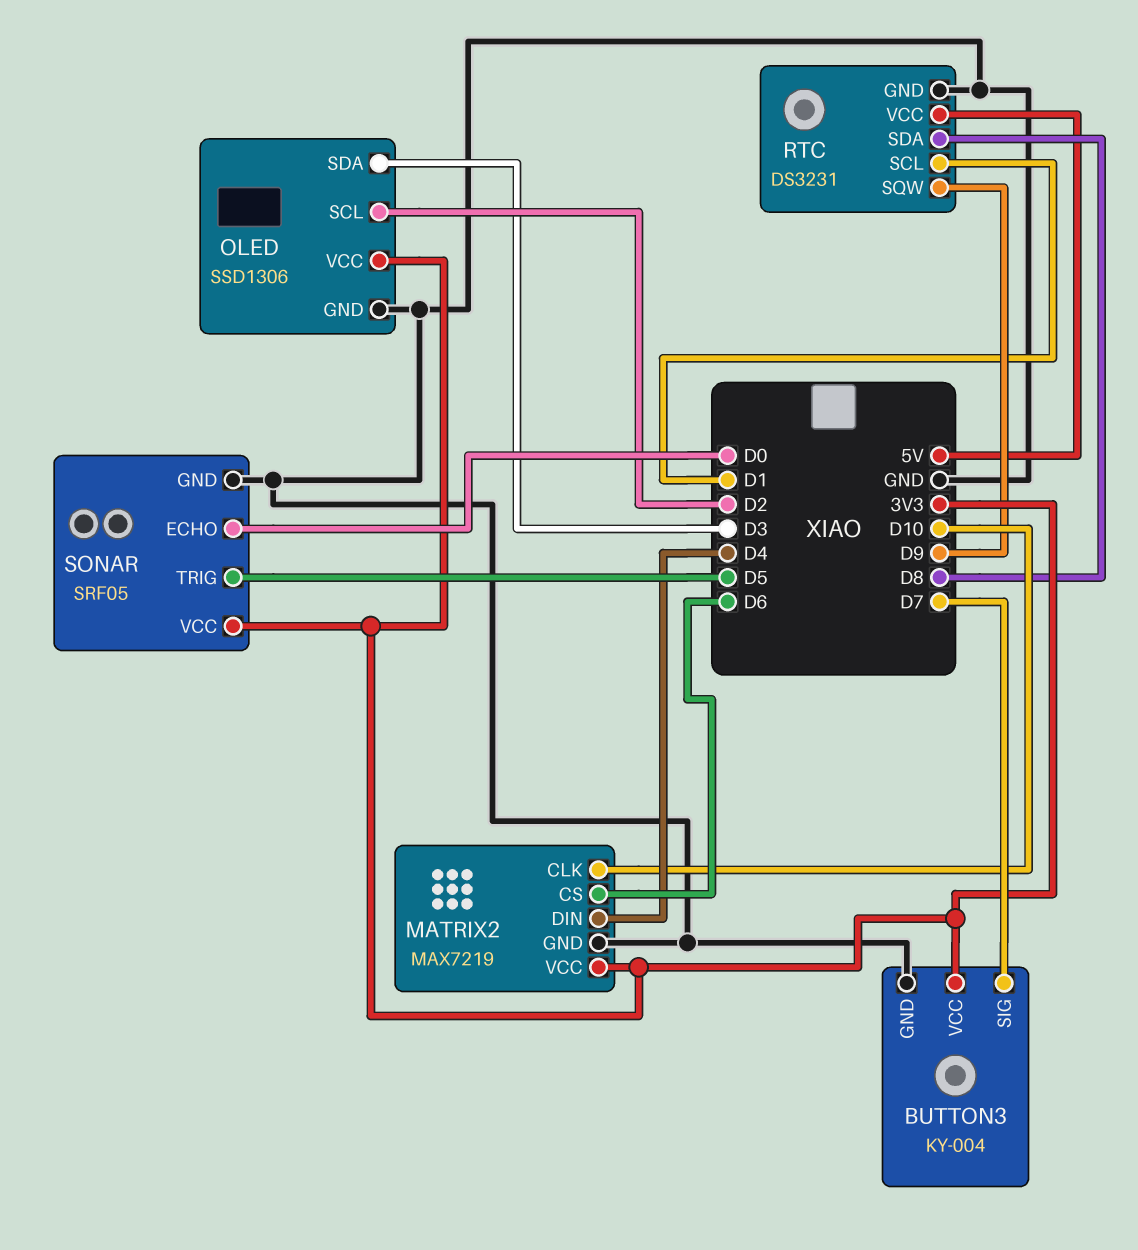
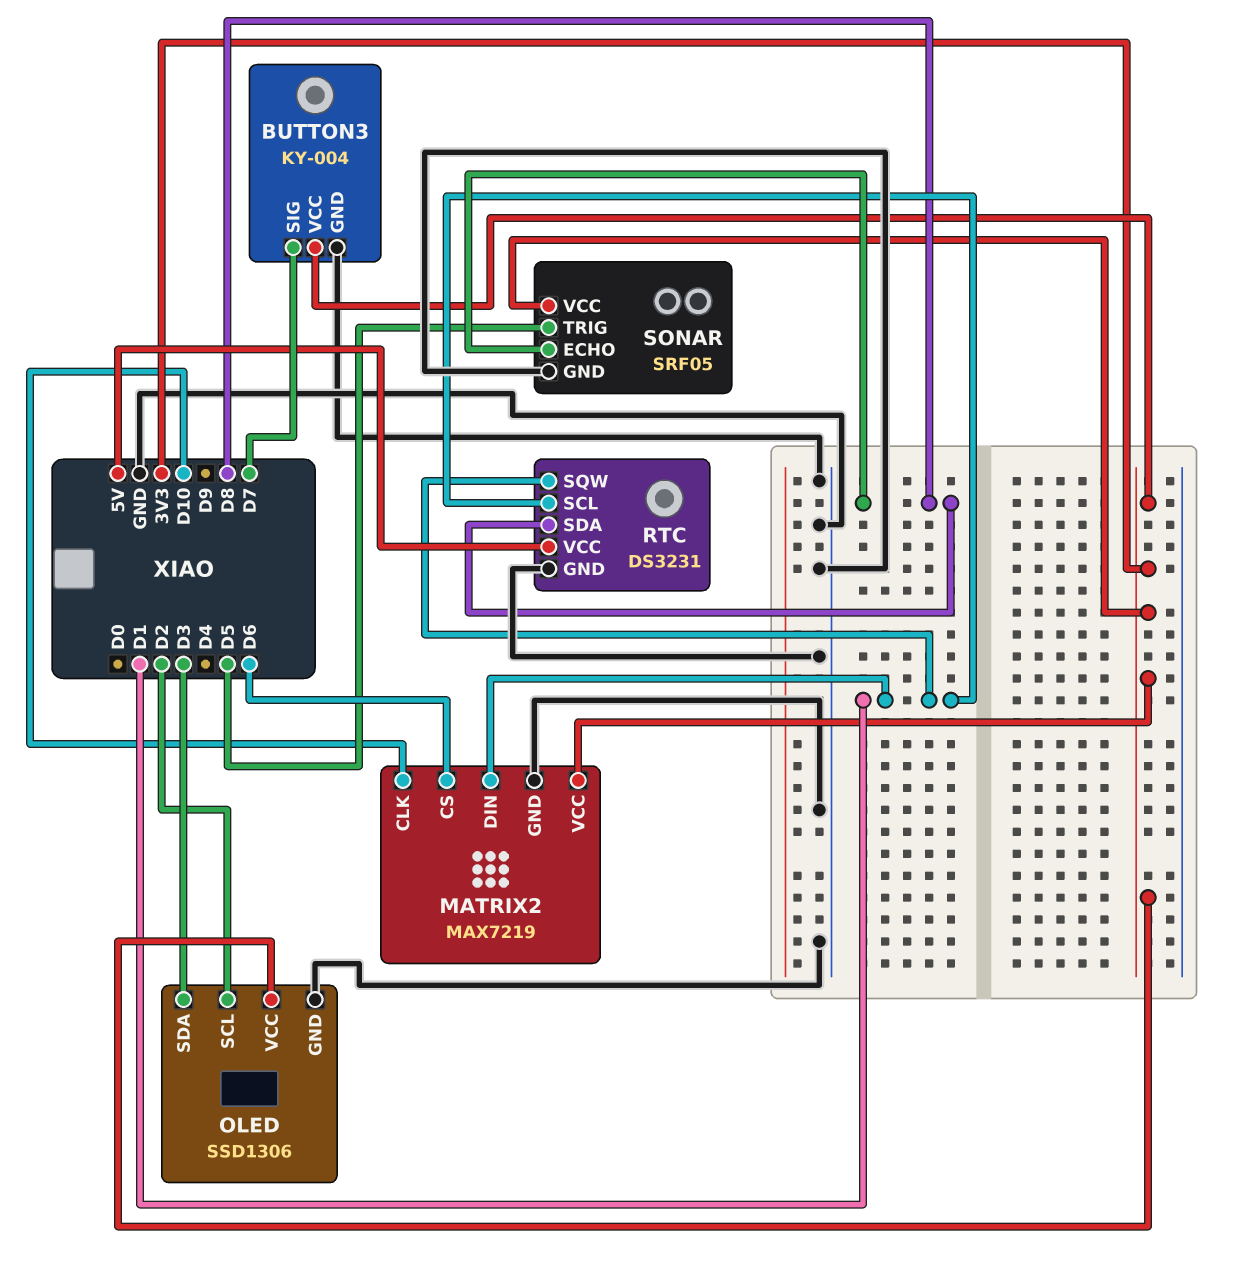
MATRIX2 pin DIN: D4 -> D1
RTC pin SQW: D9 -> D1
SONAR pin ECHO: D0 -> D8

